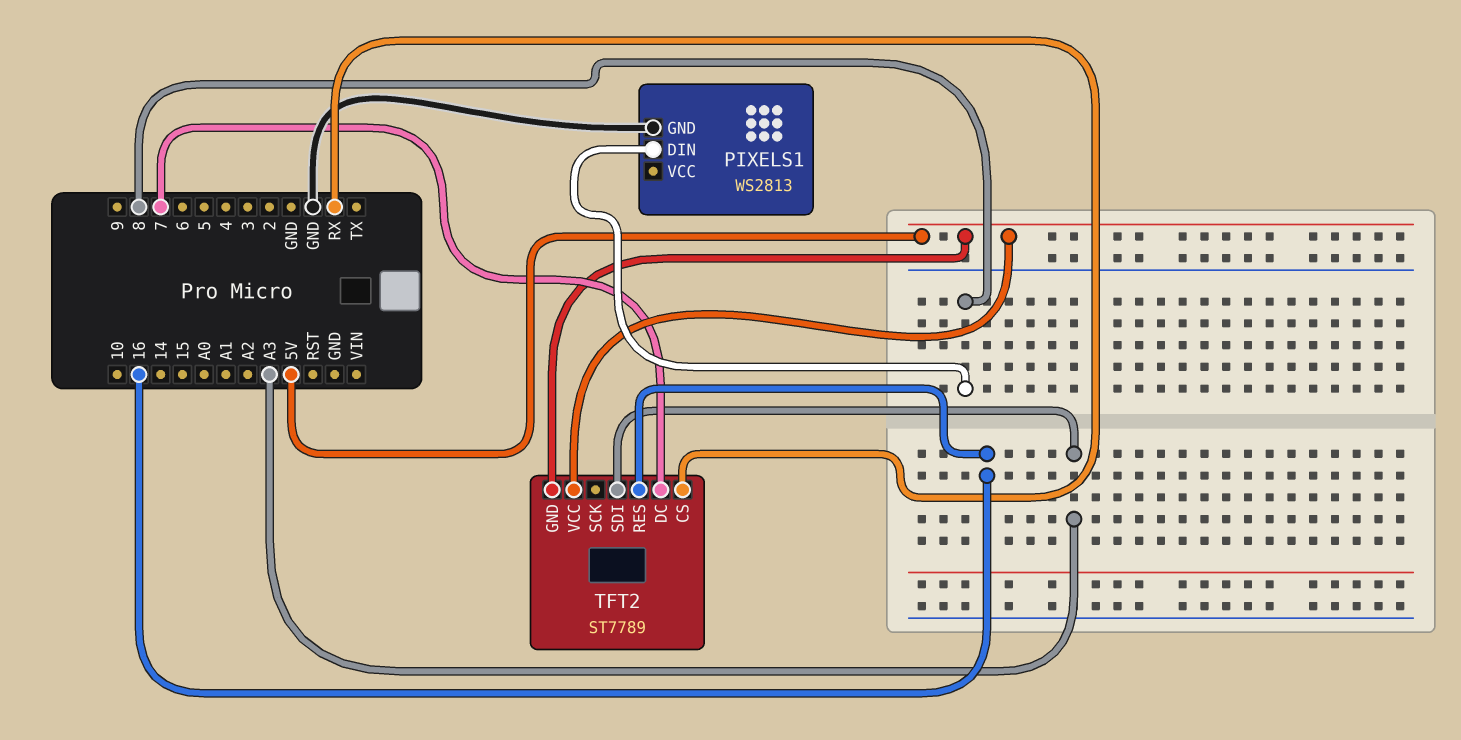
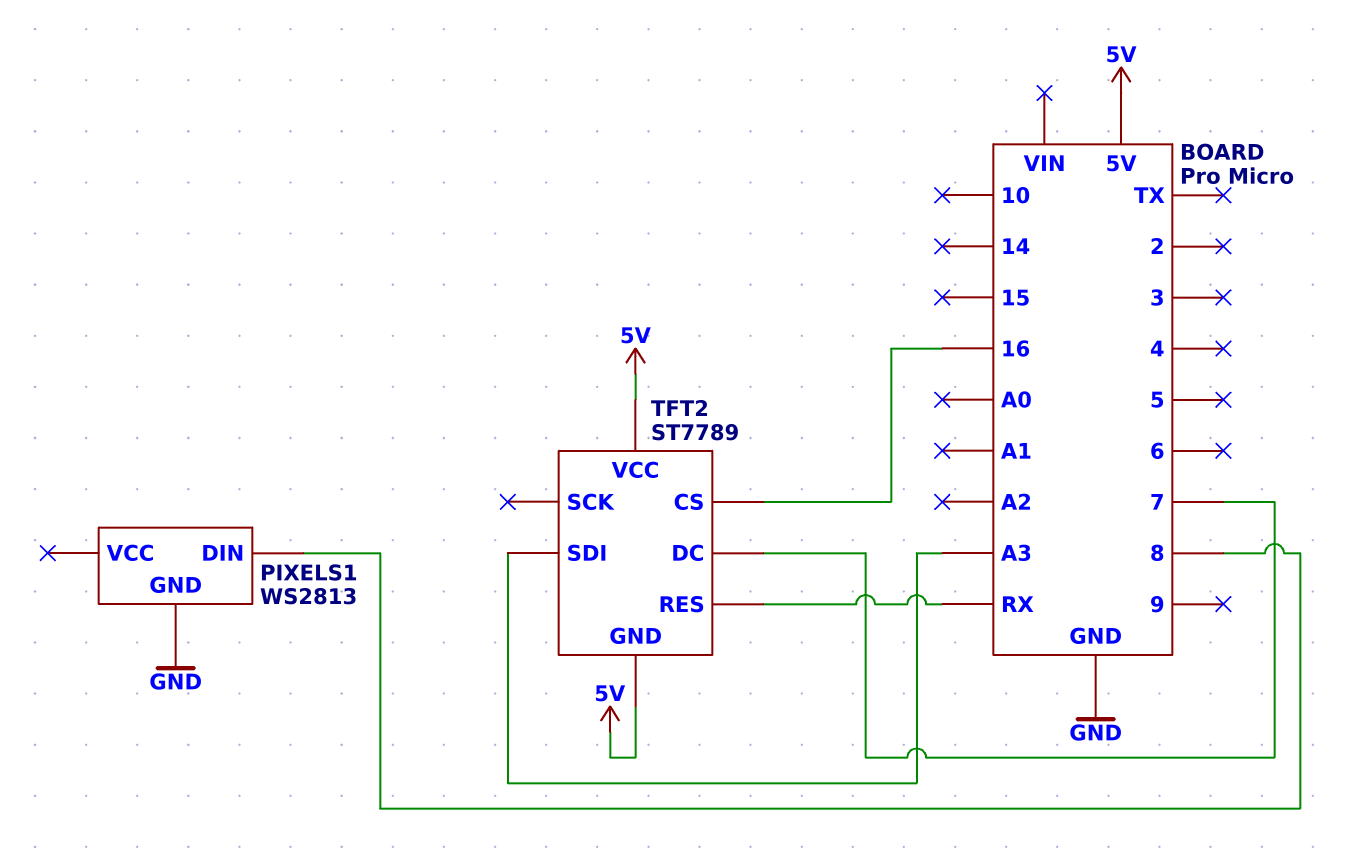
TFT2 pin CS: RX -> 16
TFT2 pin RES: 16 -> RX

